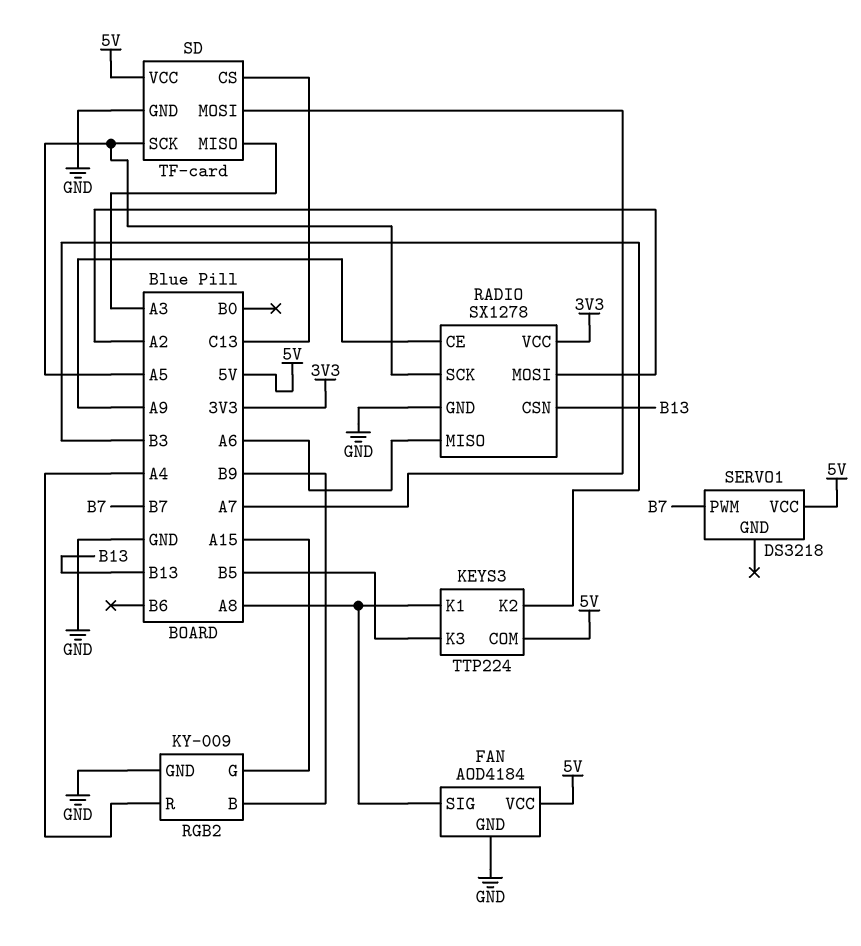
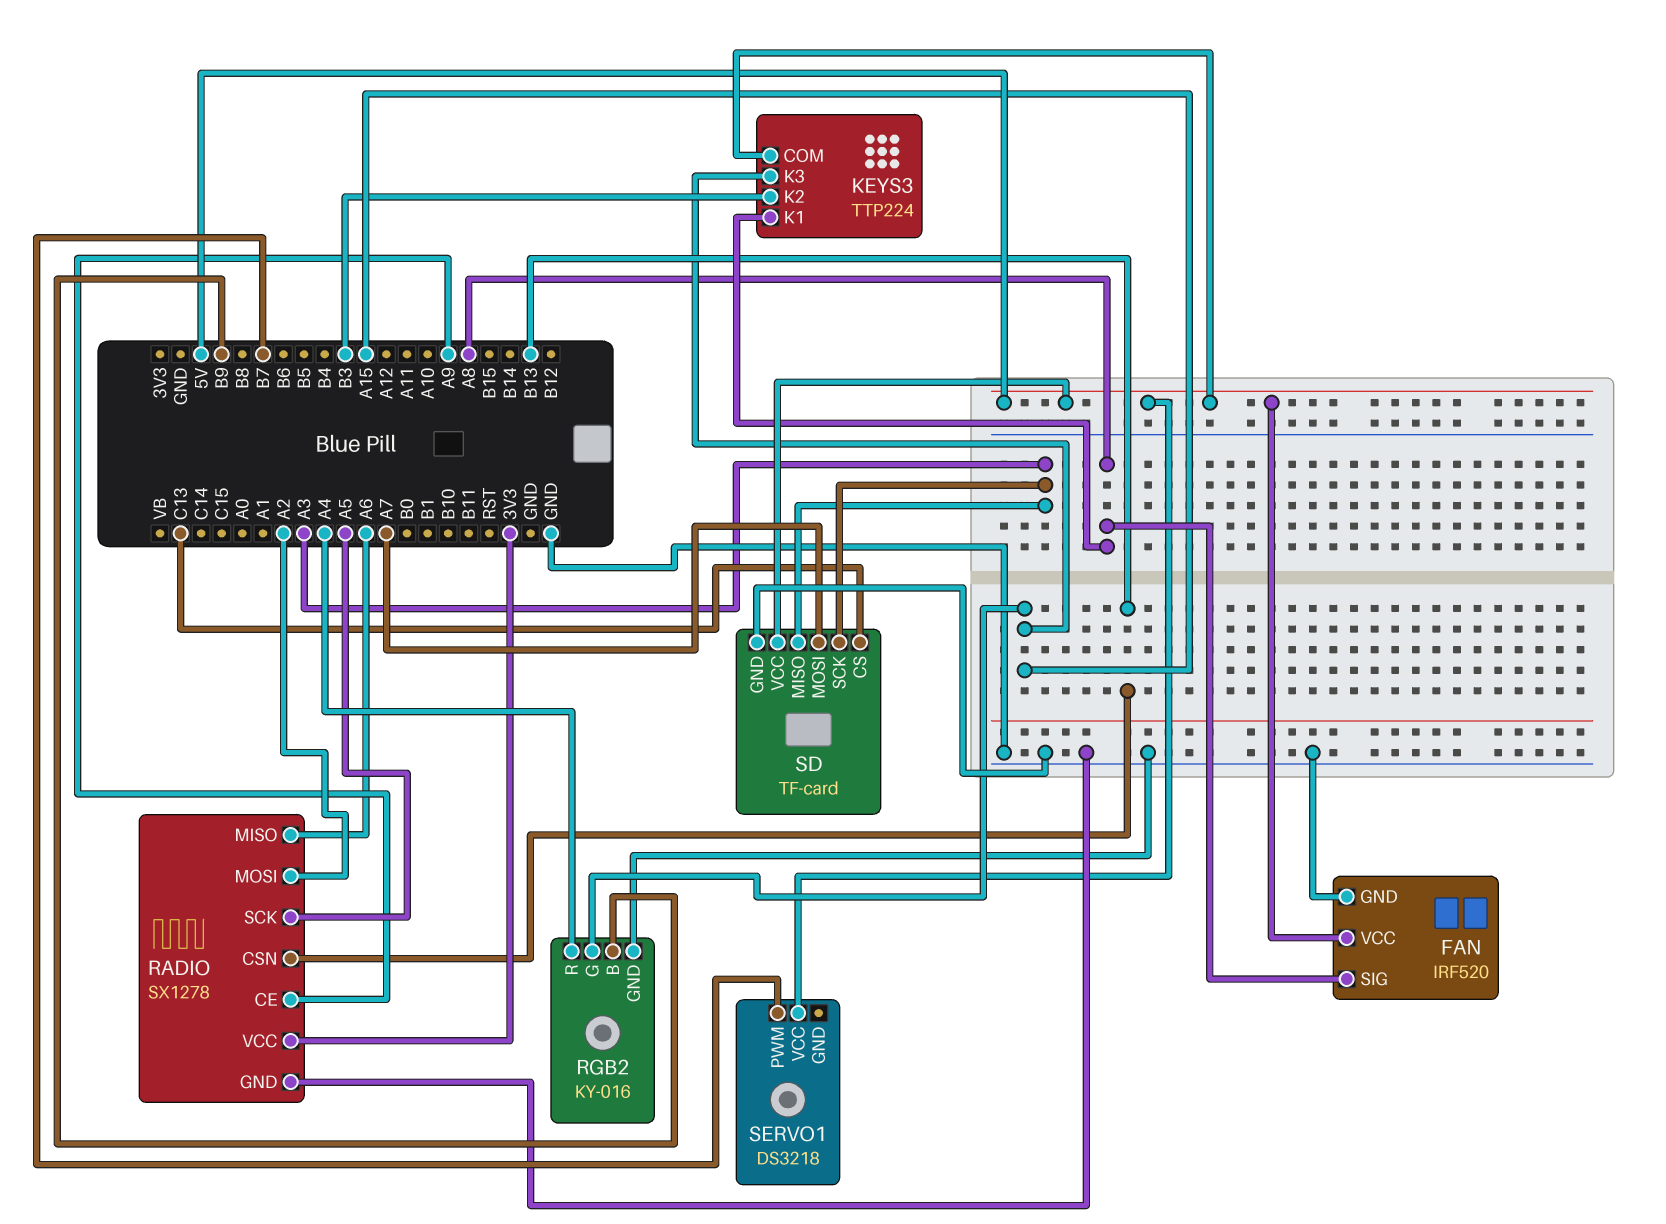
FAN: AOD4184 -> IRF520
KEYS3 pin K3: B5 -> A15
RGB2: KY-009 -> KY-016
SD pin SCK: A5 -> A3

